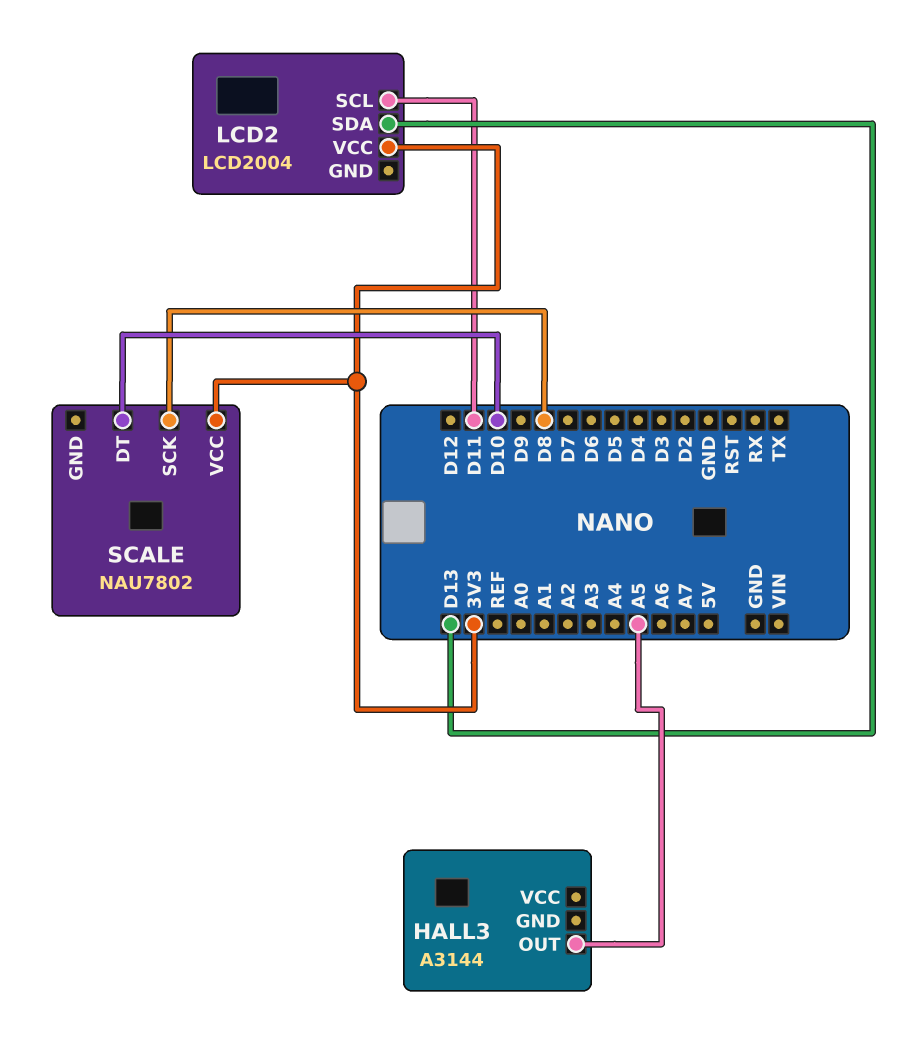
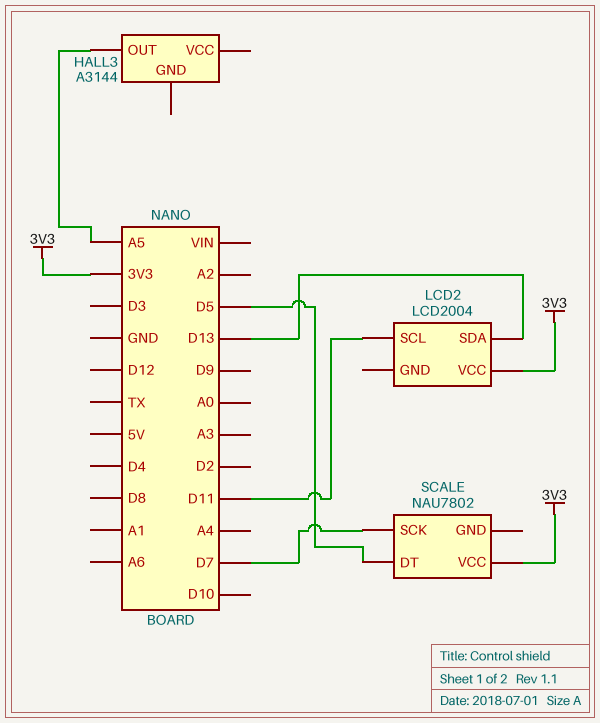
SCALE pin DT: D10 -> D5
SCALE pin SCK: D8 -> D7

